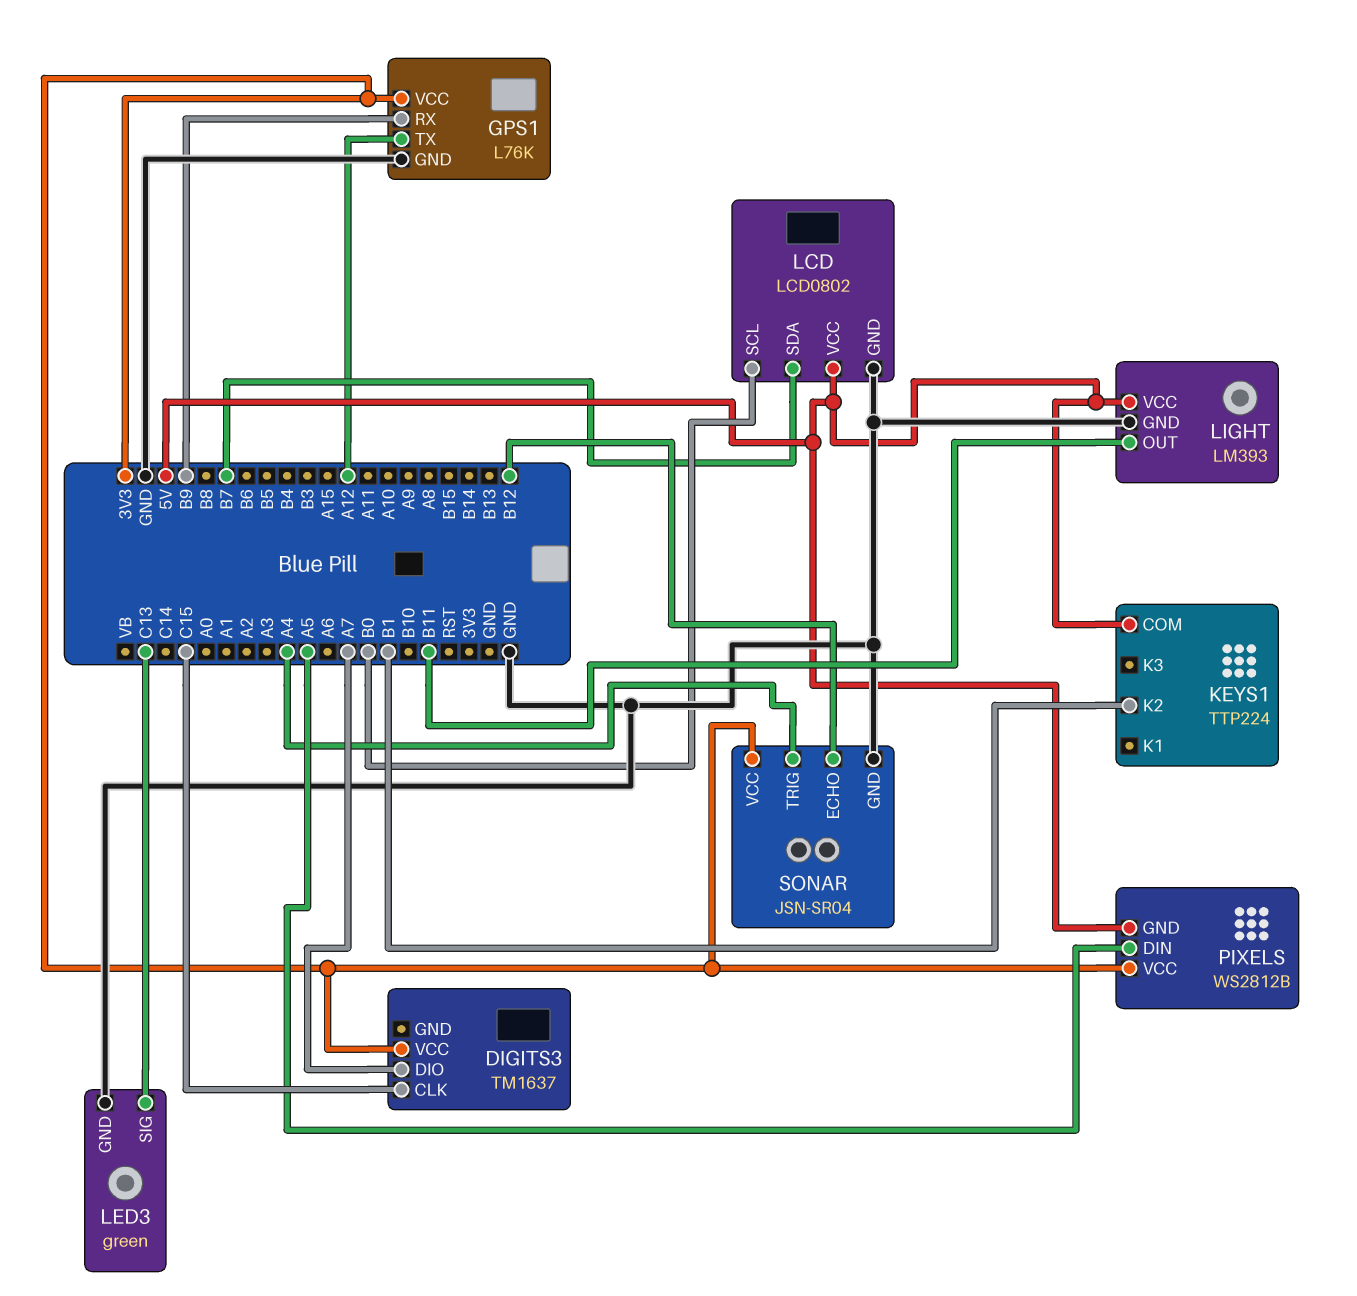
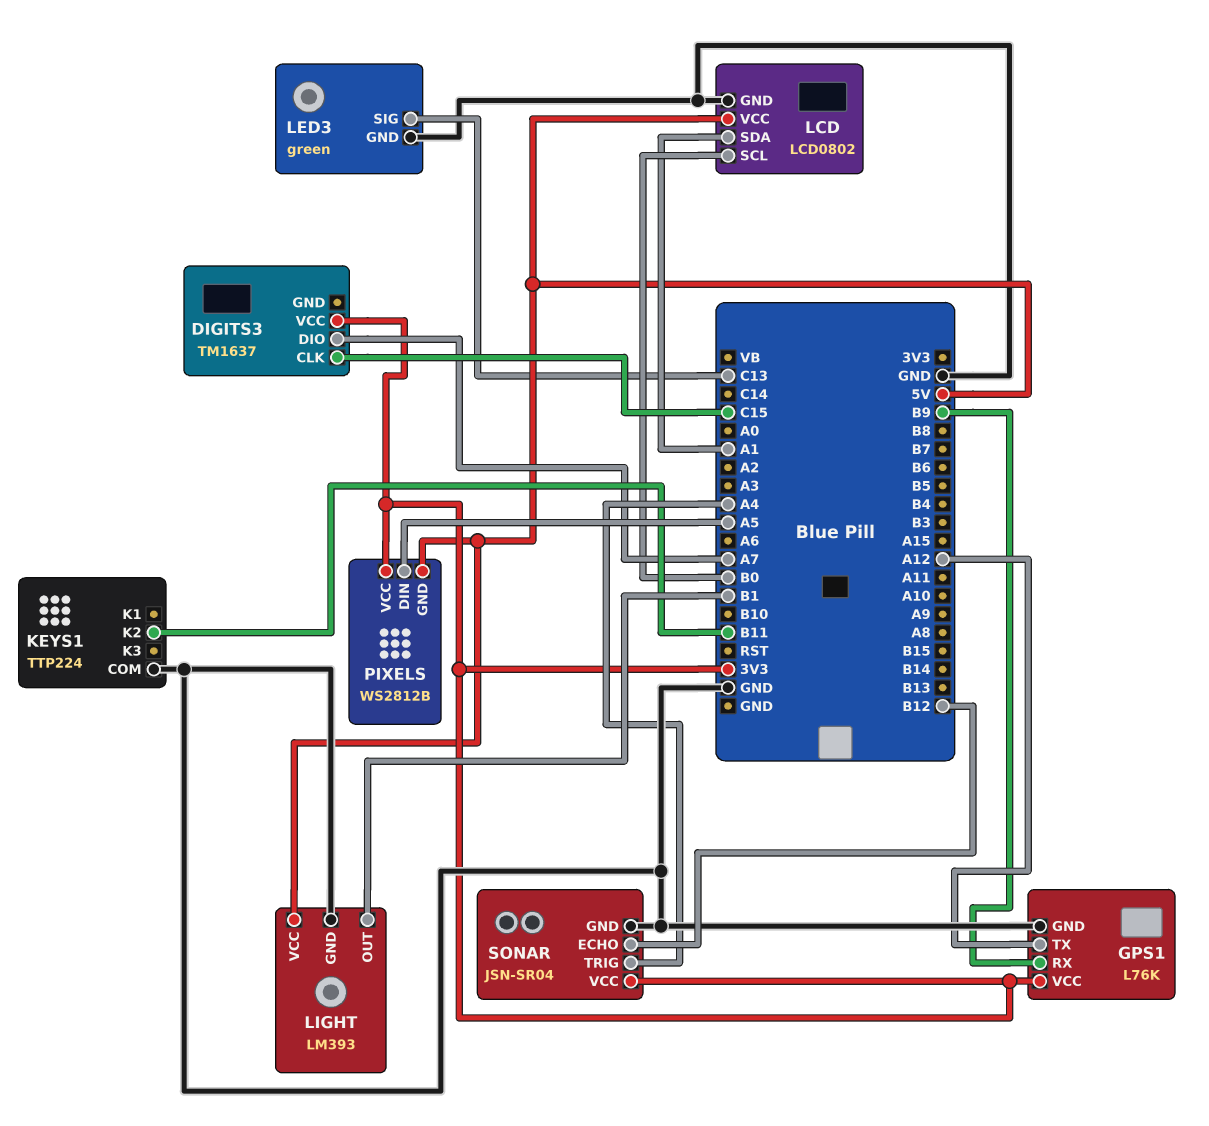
KEYS1 pin COM: 5V -> GND
KEYS1 pin K2: B1 -> B11
LCD pin SDA: B7 -> A1
LIGHT pin OUT: B11 -> B1

